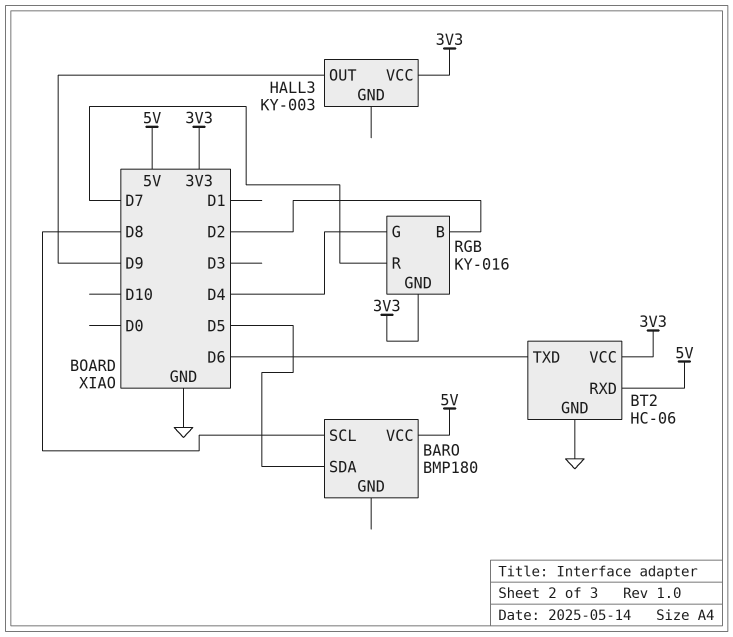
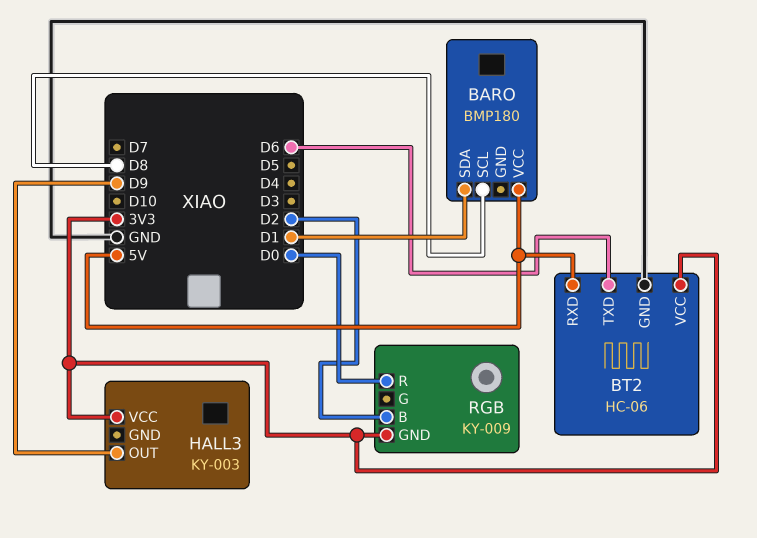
BARO pin SDA: D5 -> D1
RGB: KY-016 -> KY-009
RGB pin G: D4 -> none
RGB pin R: D7 -> D0

